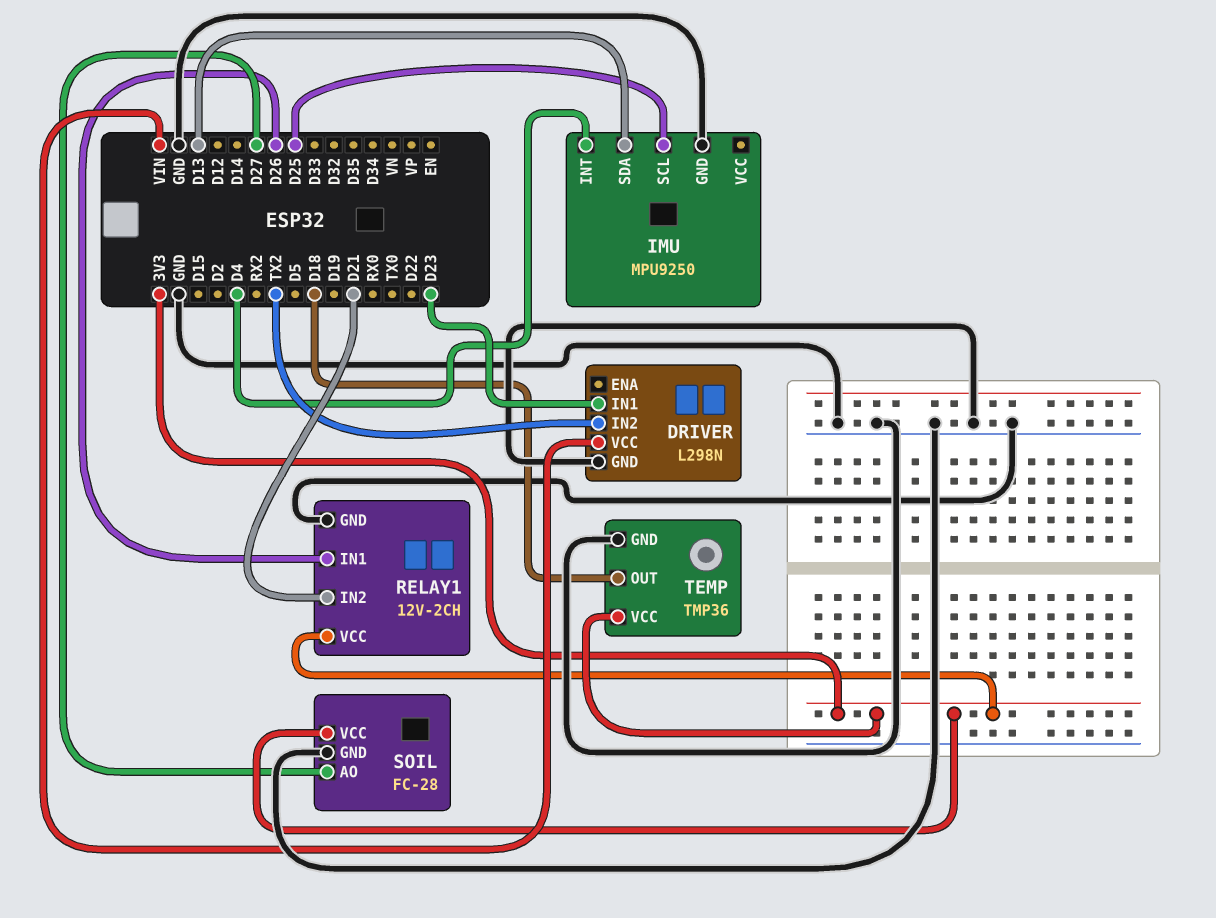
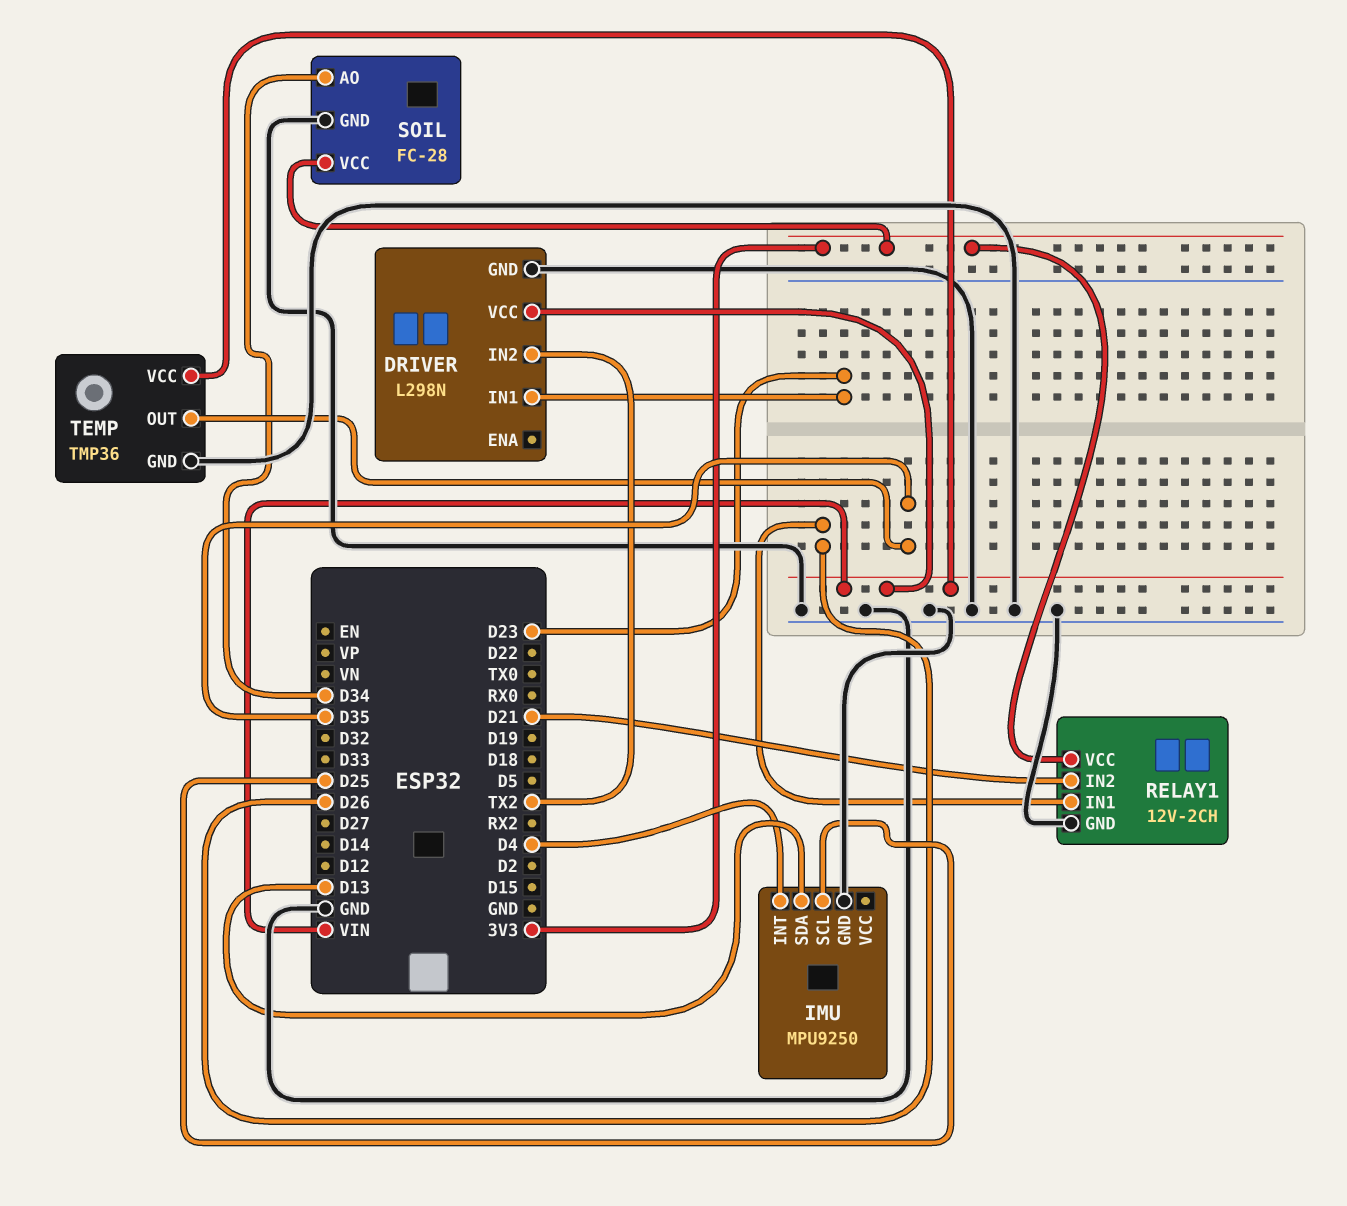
SOIL pin AO: D27 -> D34
TEMP pin OUT: D18 -> D35
TEMP pin VCC: 3V3 -> VIN

